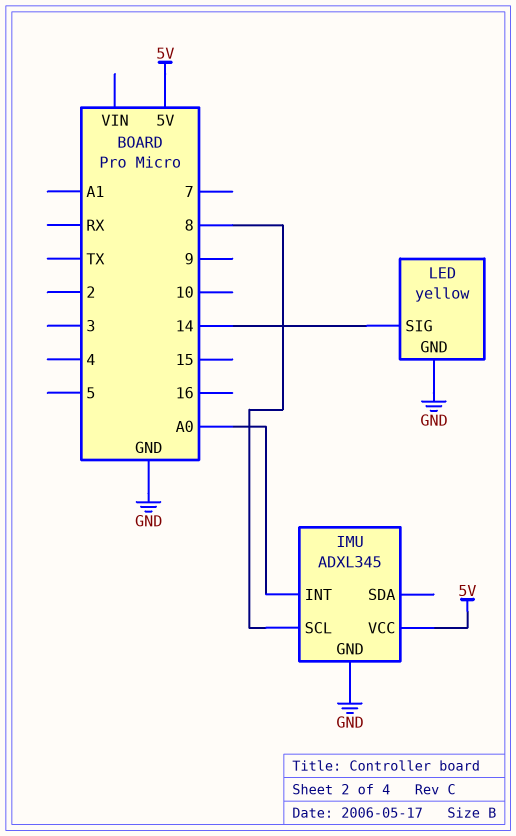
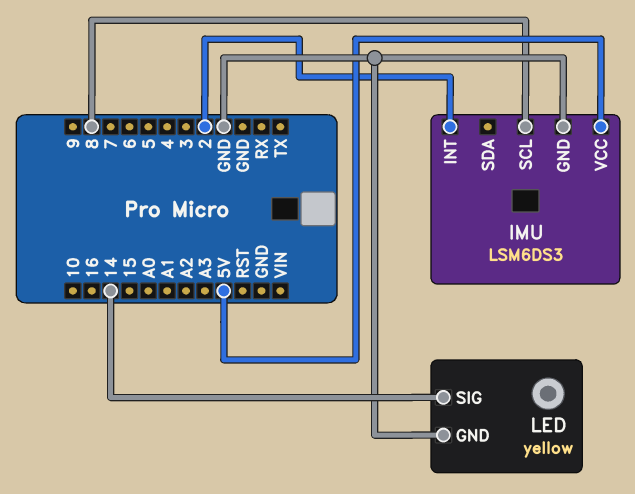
IMU: ADXL345 -> LSM6DS3
IMU pin INT: A0 -> 2

